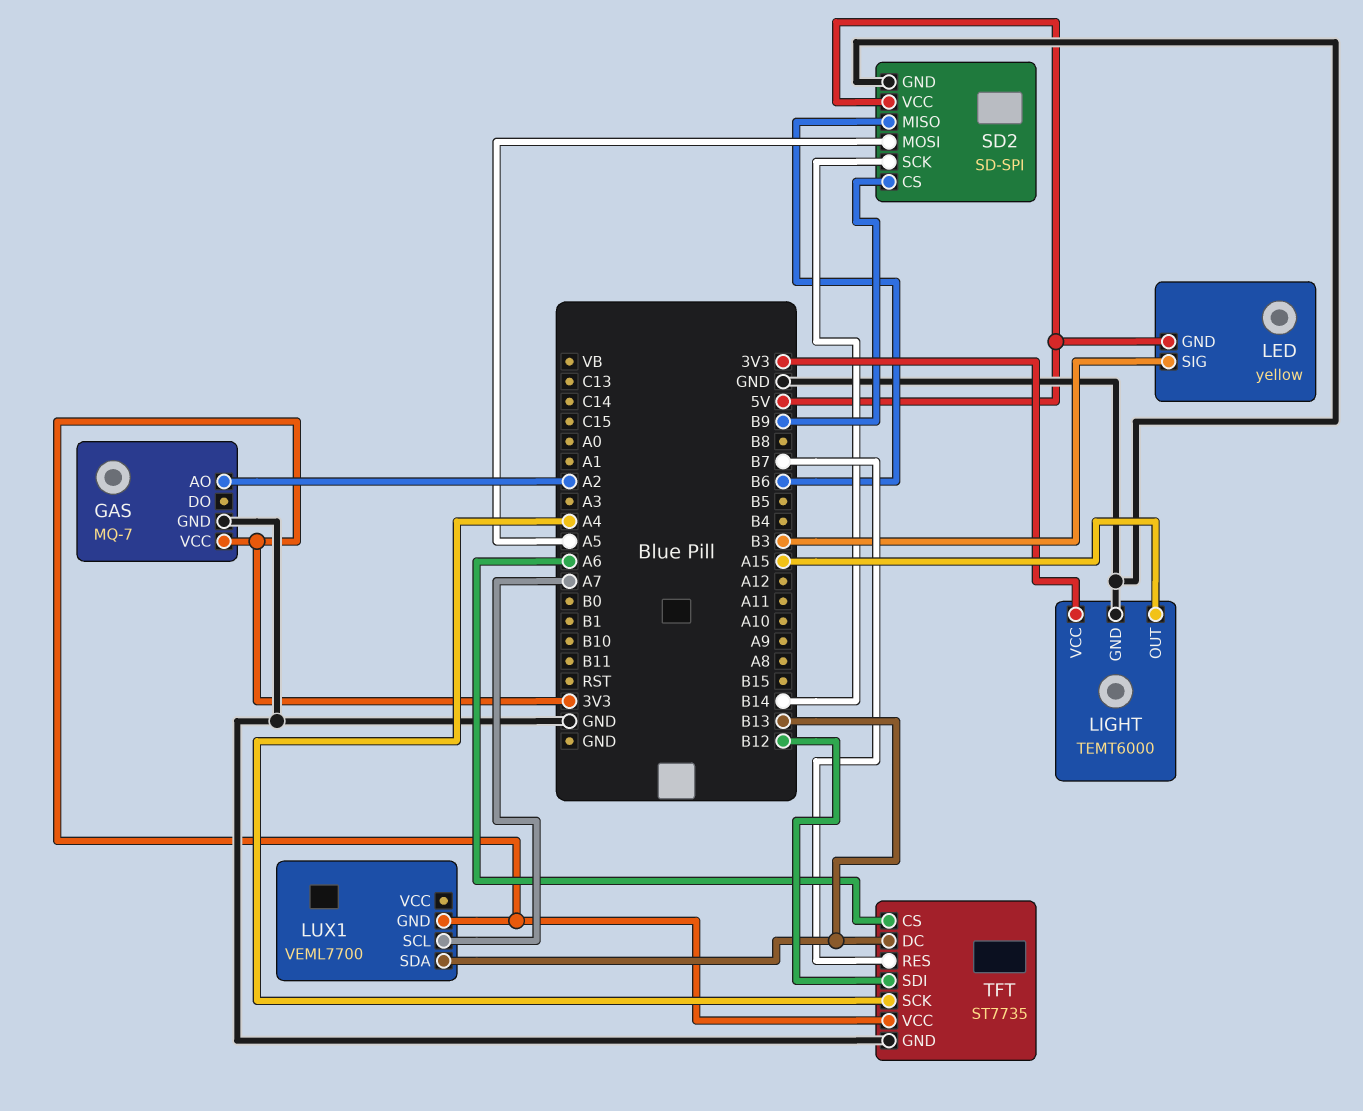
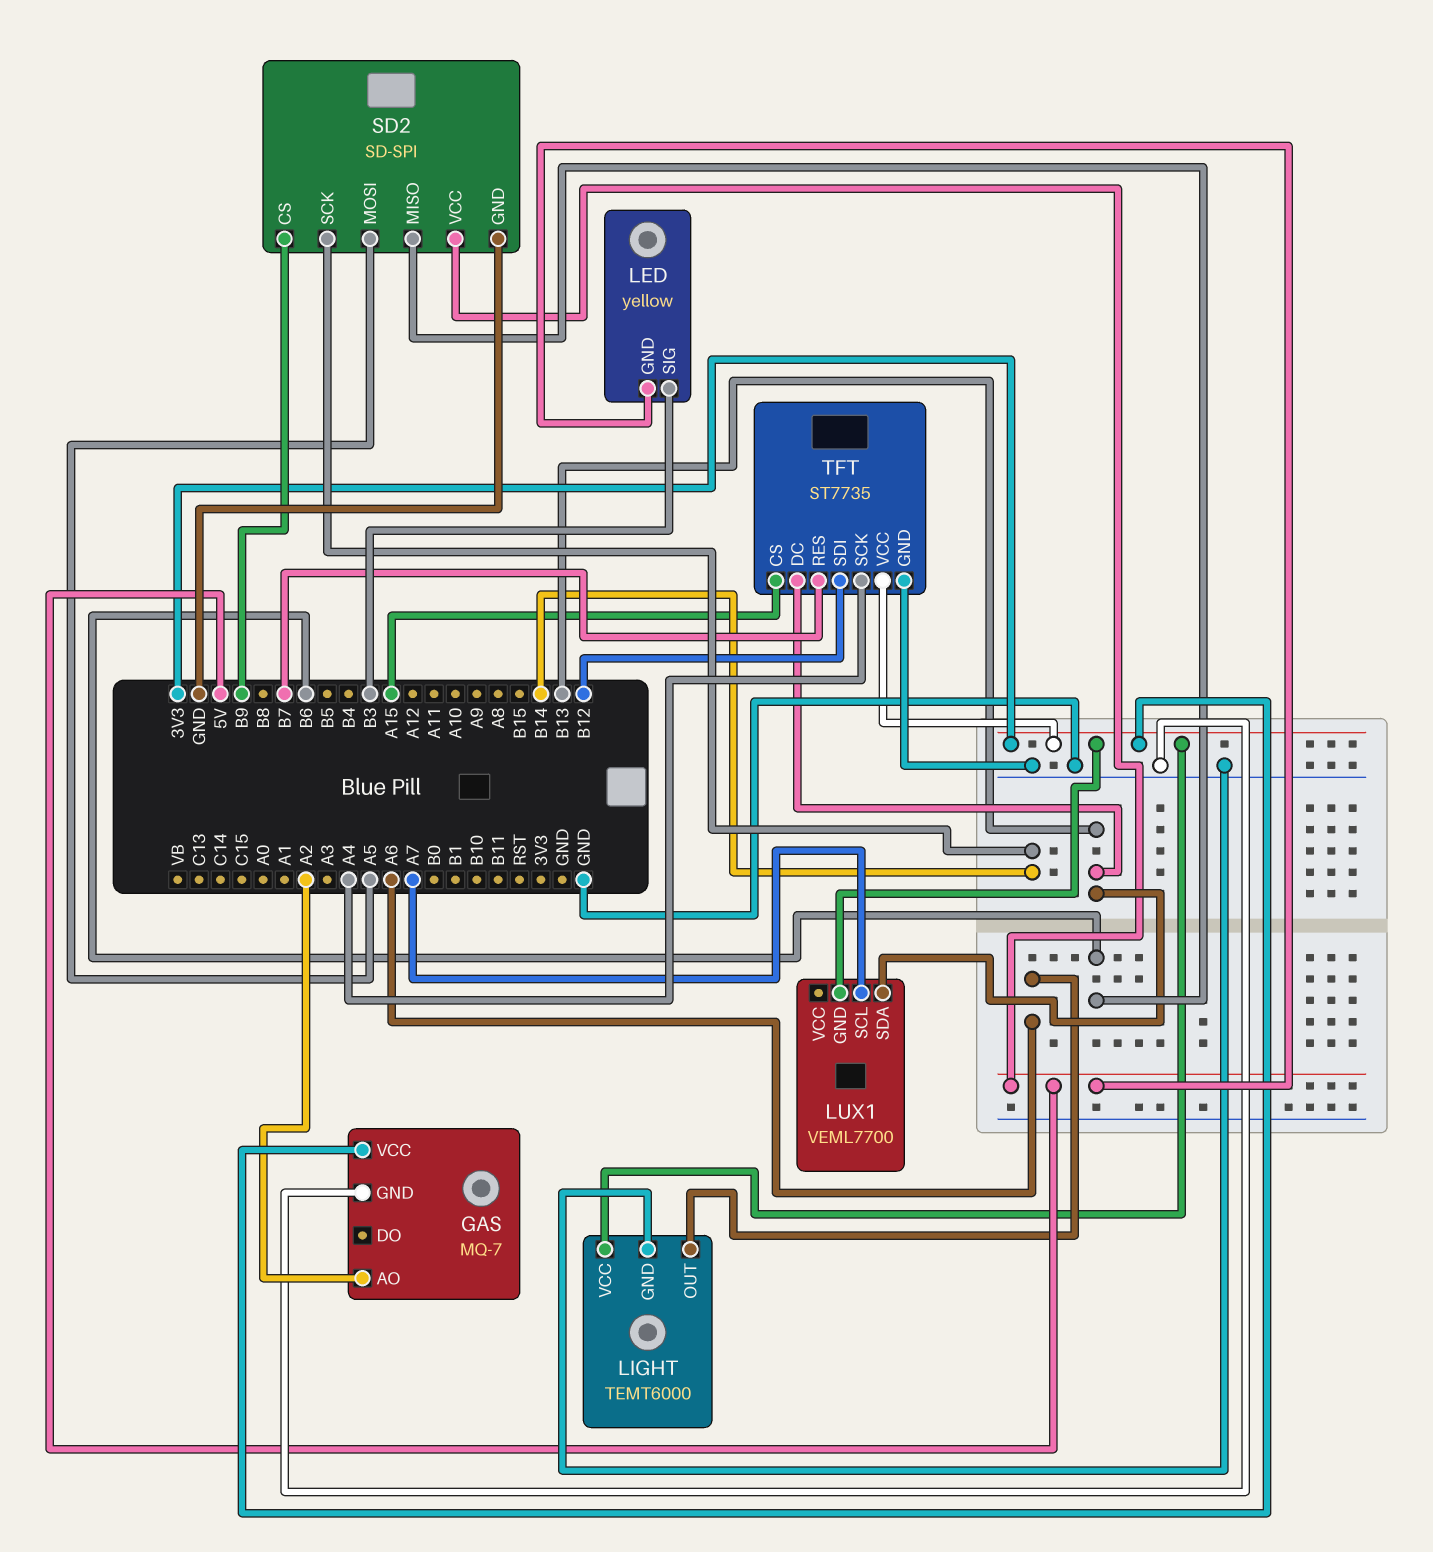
LIGHT pin OUT: A15 -> A6
TFT pin CS: A6 -> A15

